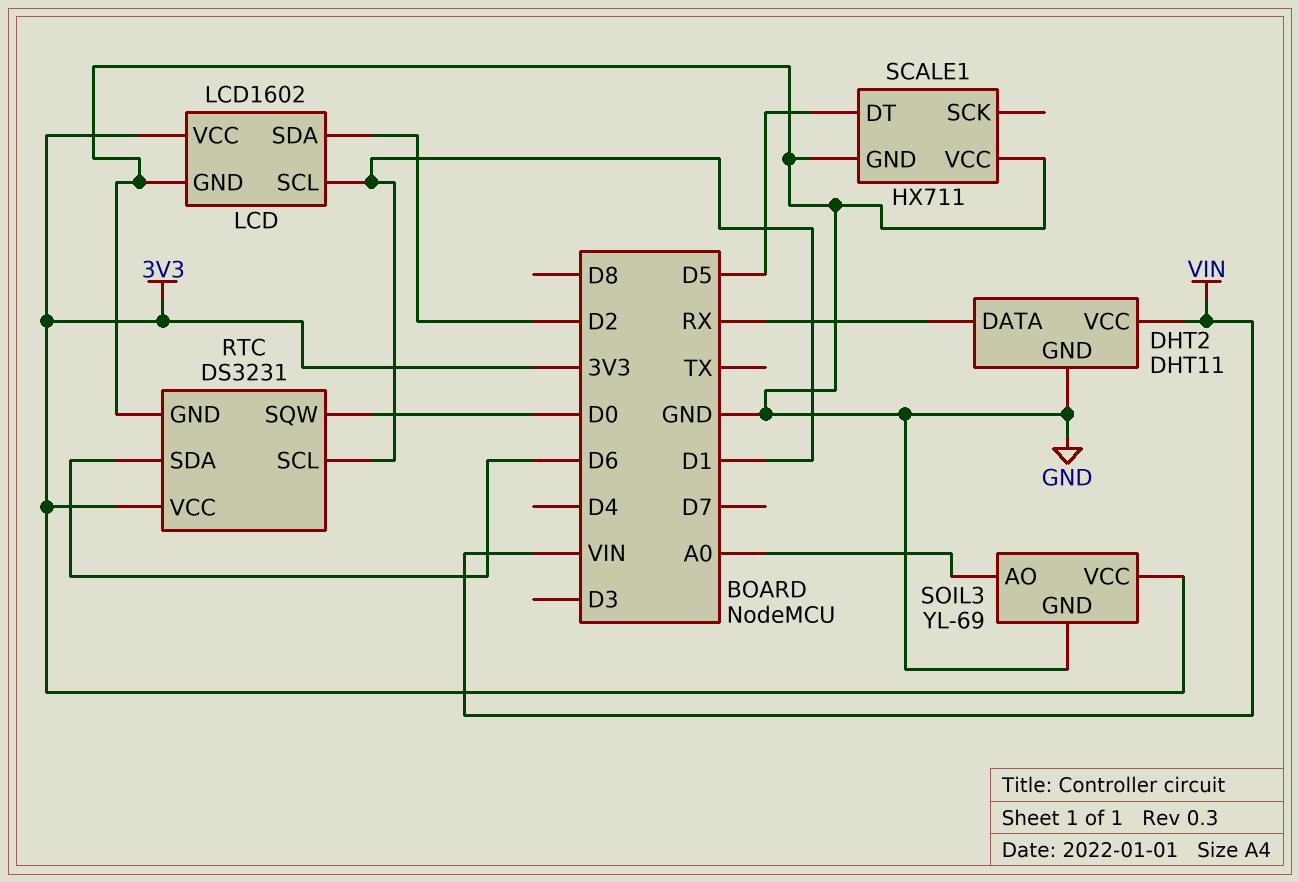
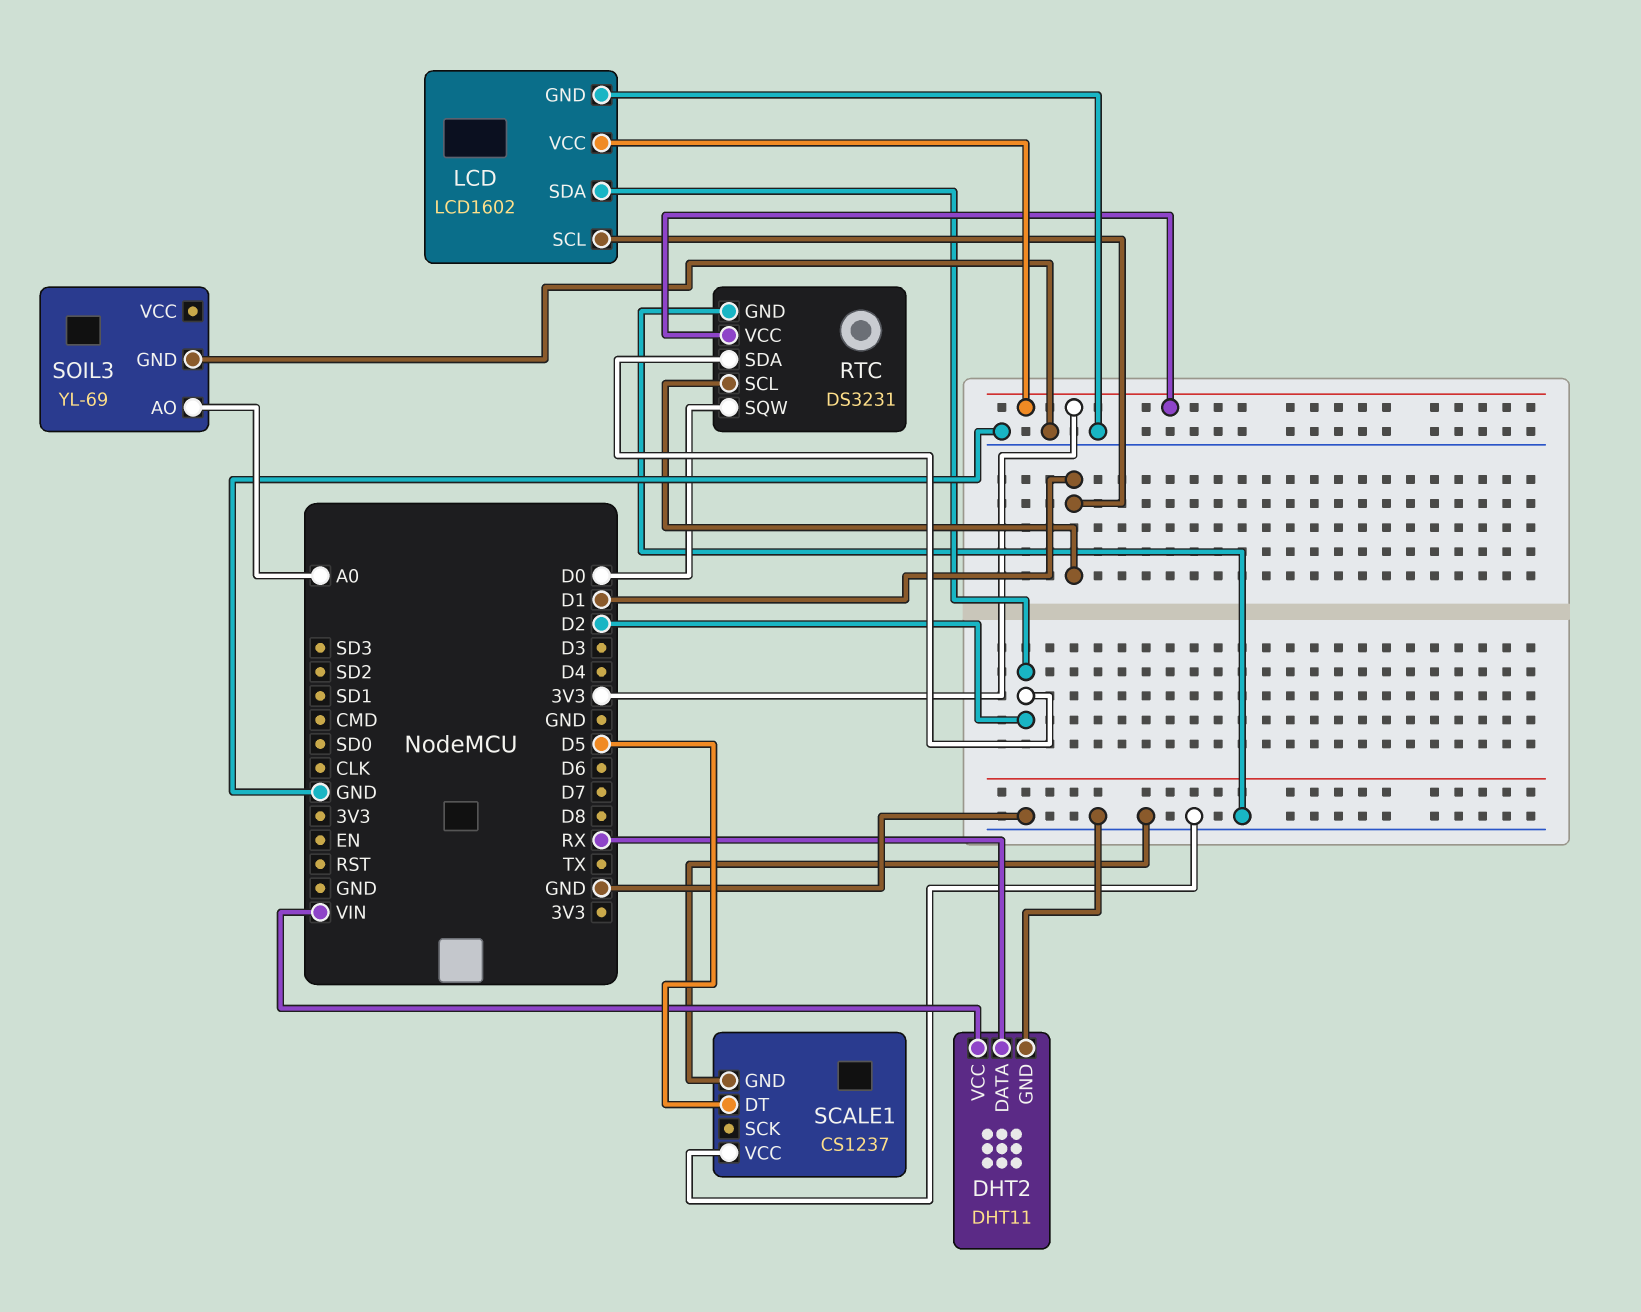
RTC pin SDA: D6 -> D2
SCALE1: HX711 -> CS1237
SOIL3 pin VCC: 3V3 -> none

